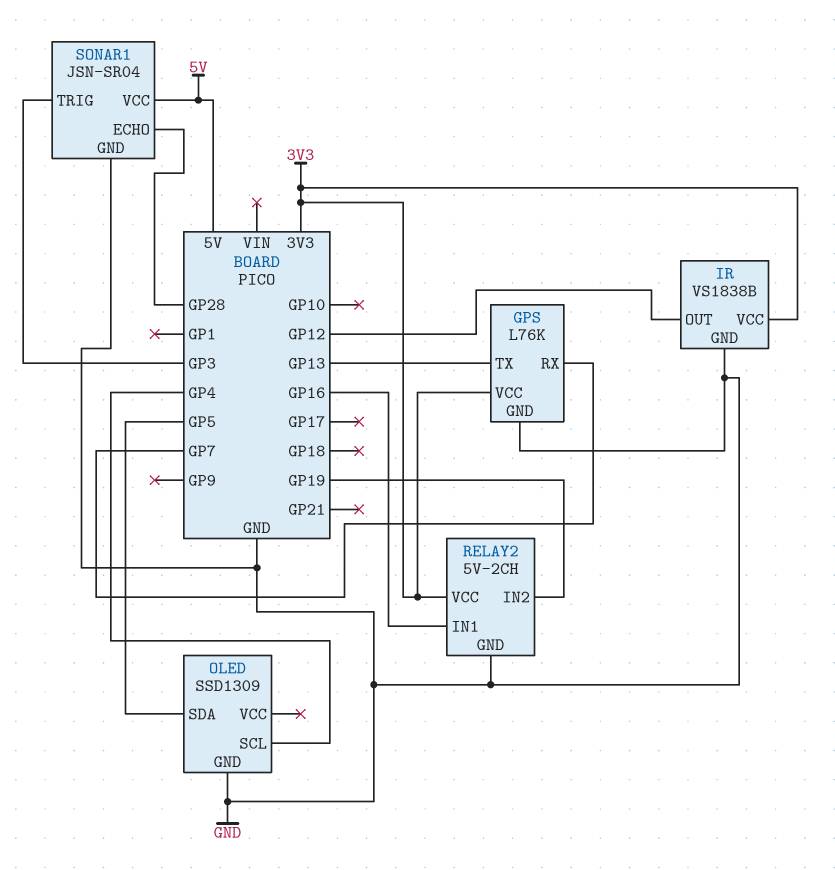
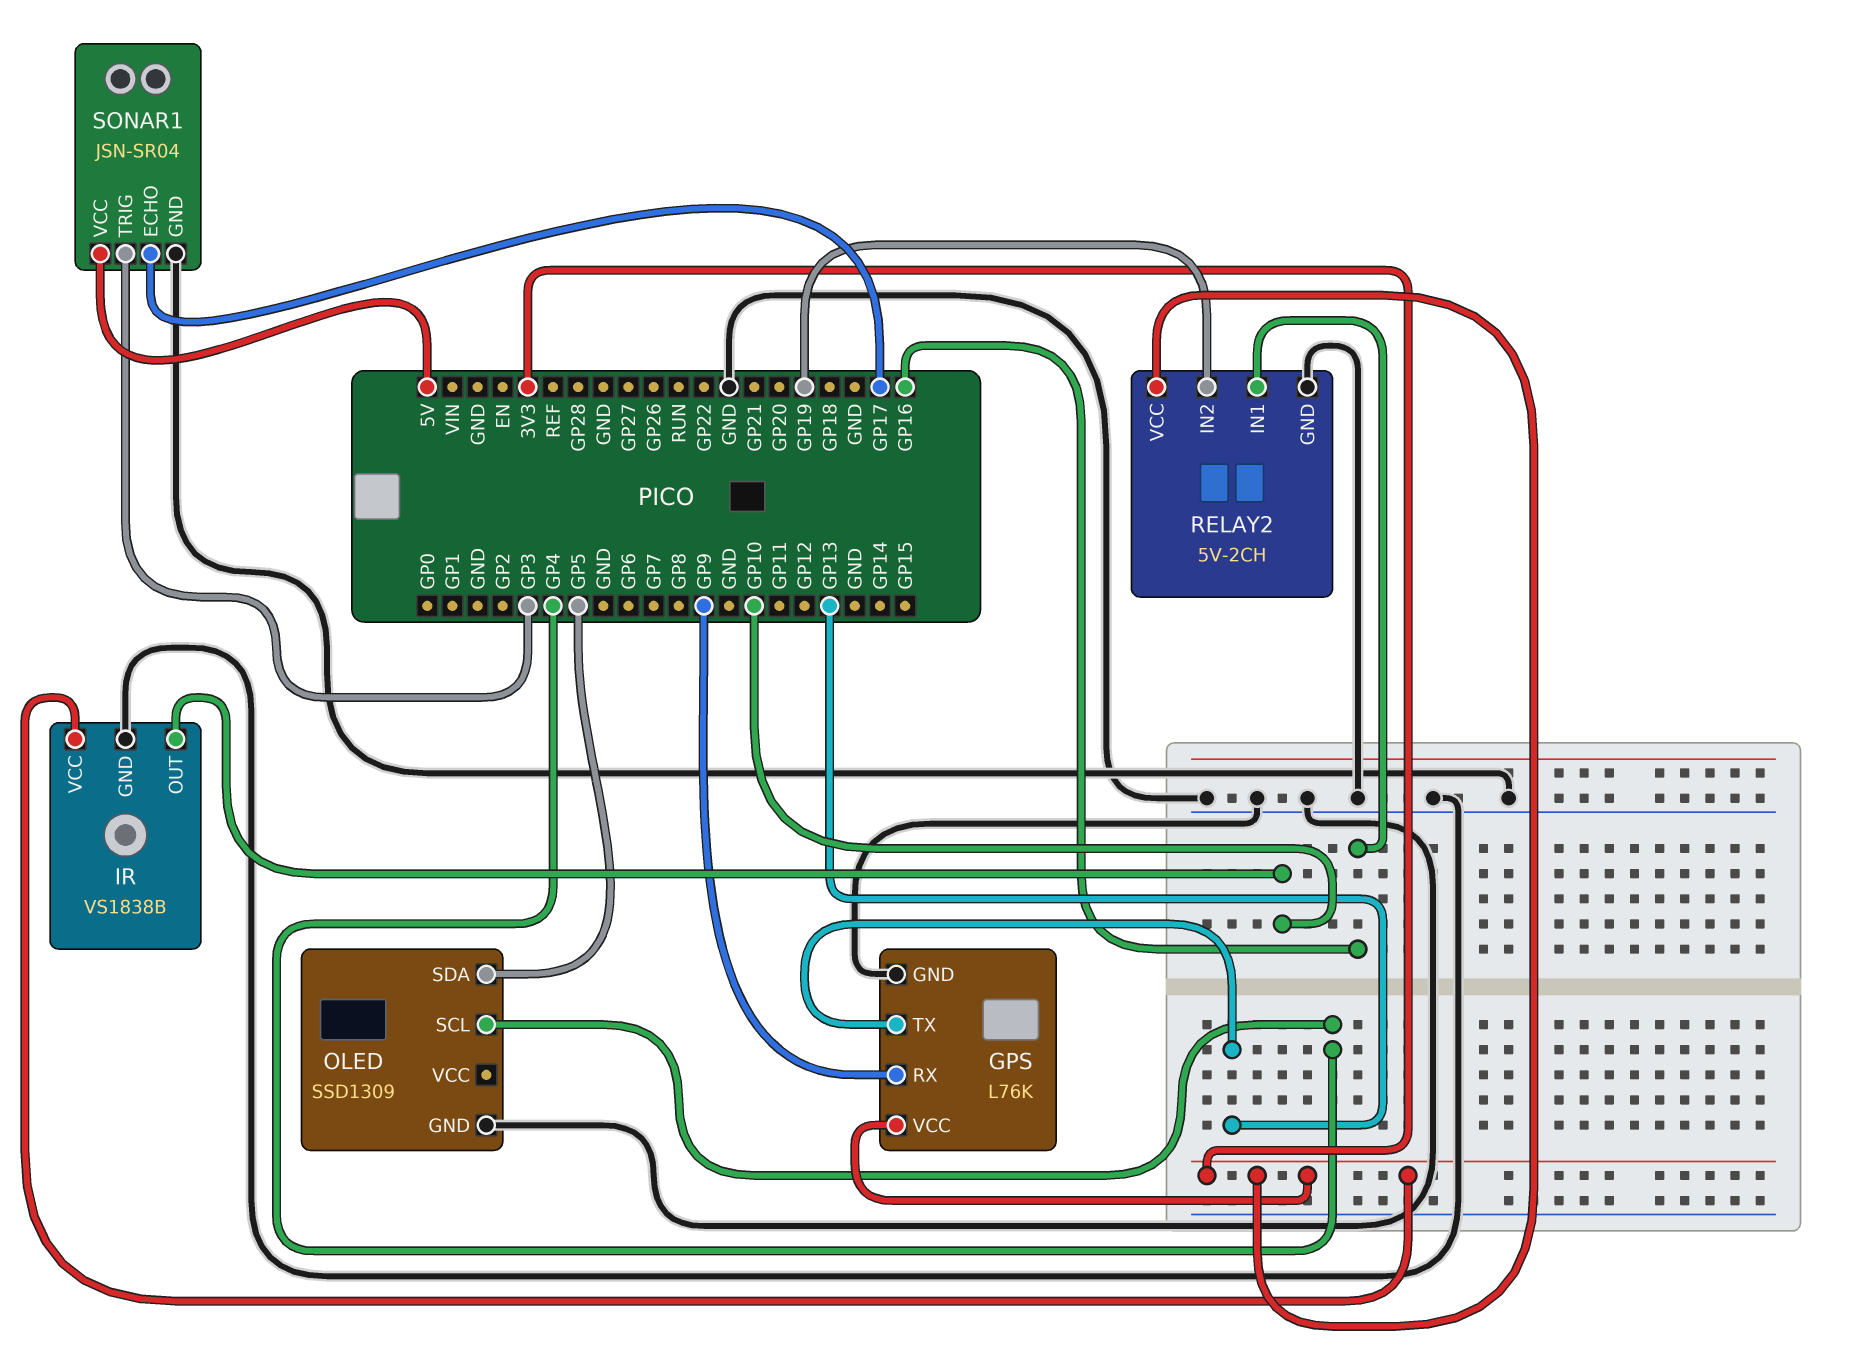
GPS pin RX: GP7 -> GP9
IR pin OUT: GP12 -> GP10
SONAR1 pin ECHO: GP28 -> GP17

